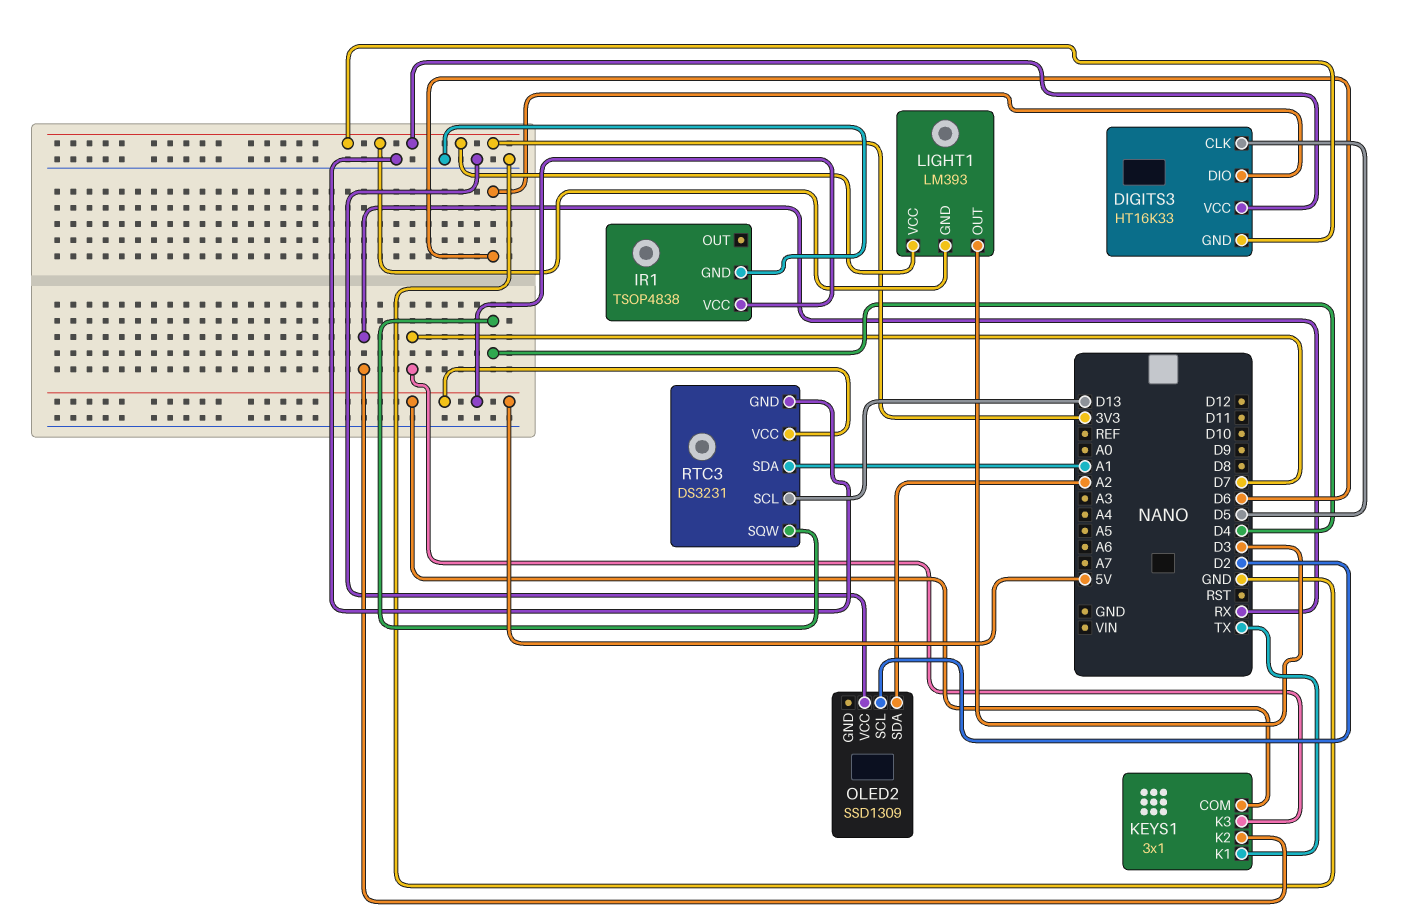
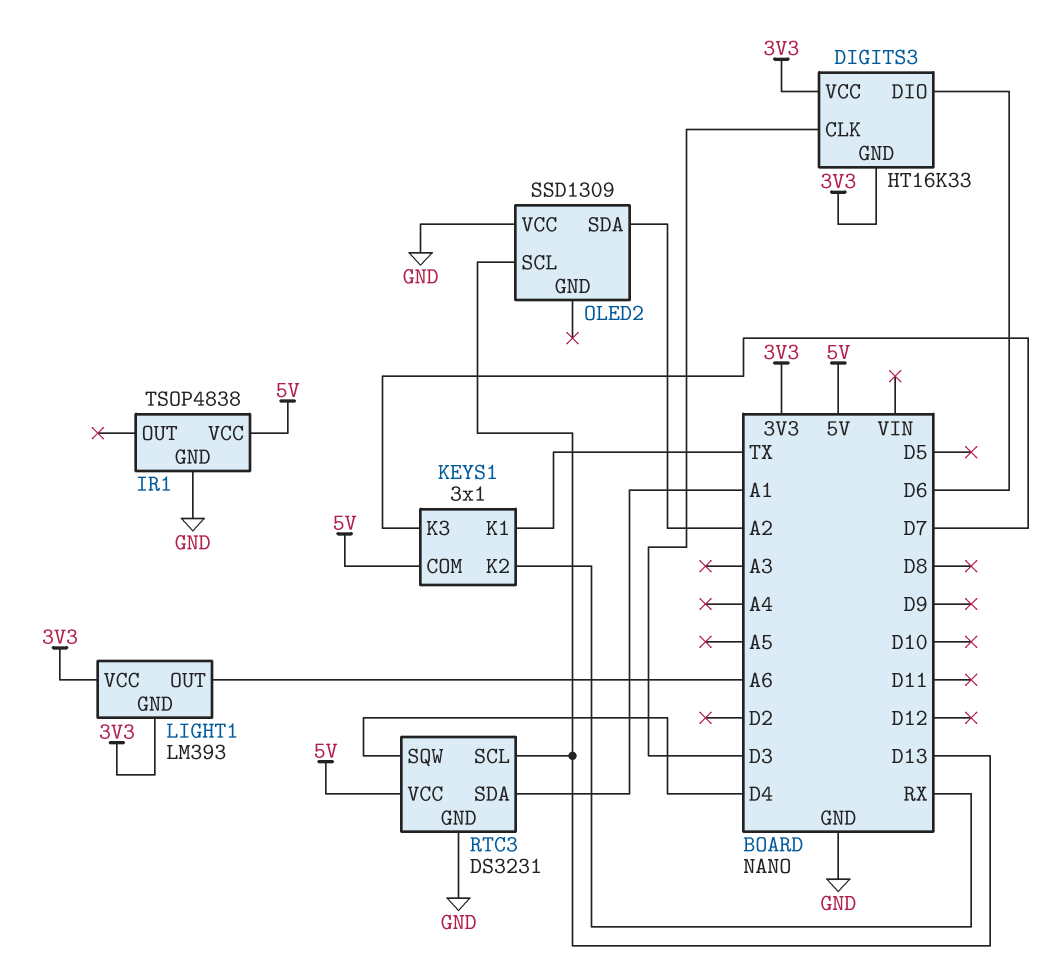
DIGITS3 pin CLK: D5 -> D3
LIGHT1 pin OUT: D3 -> A6
OLED2 pin SCL: D2 -> D13

